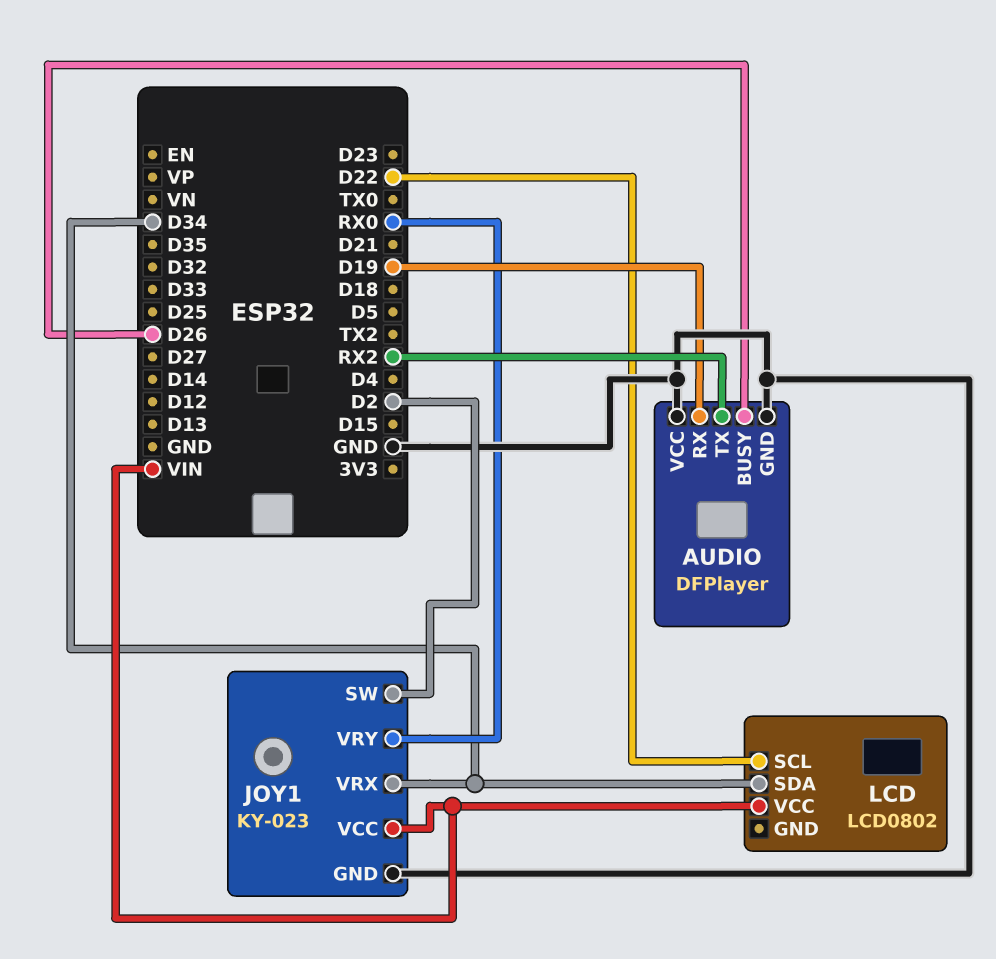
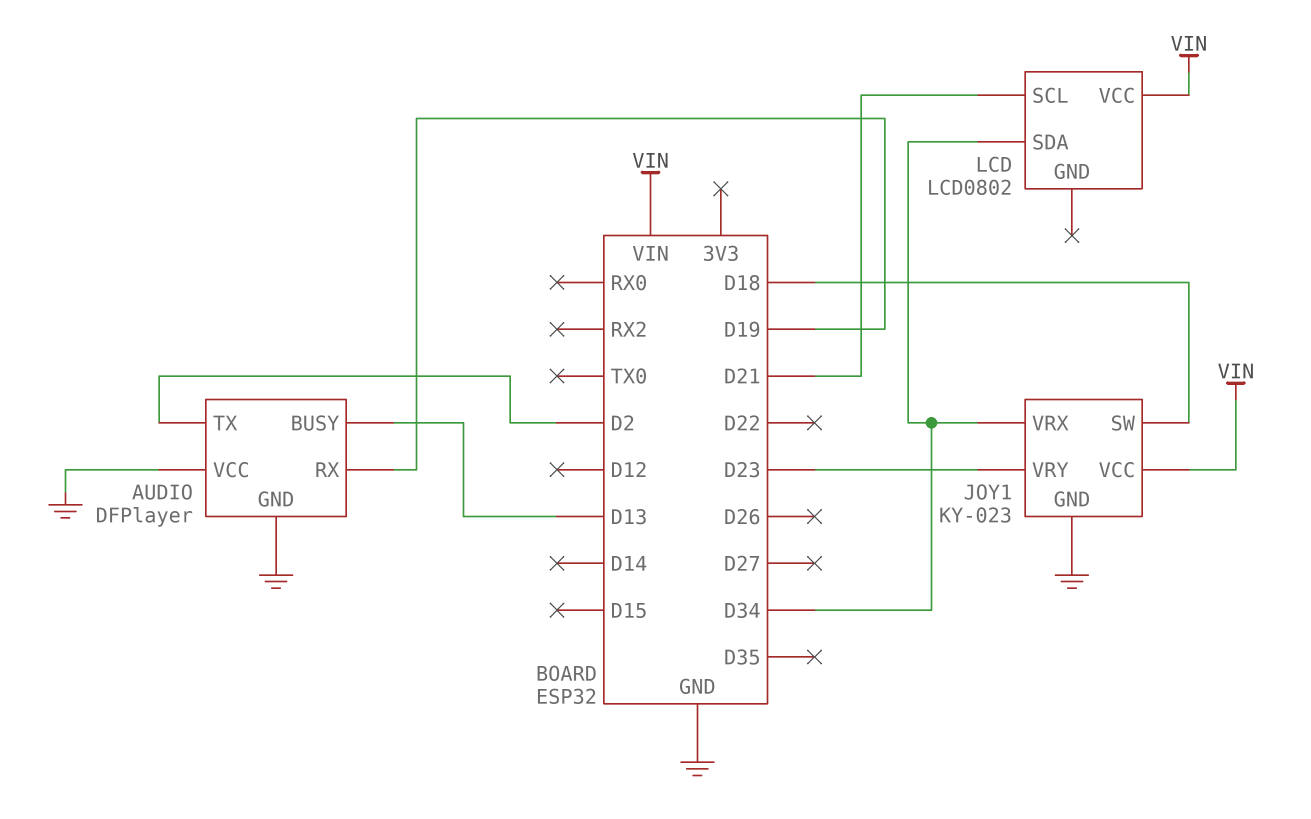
AUDIO pin BUSY: D26 -> D13
AUDIO pin TX: RX2 -> D2
JOY1 pin SW: D2 -> D18
JOY1 pin VRY: RX0 -> D23
LCD pin SCL: D22 -> D21

